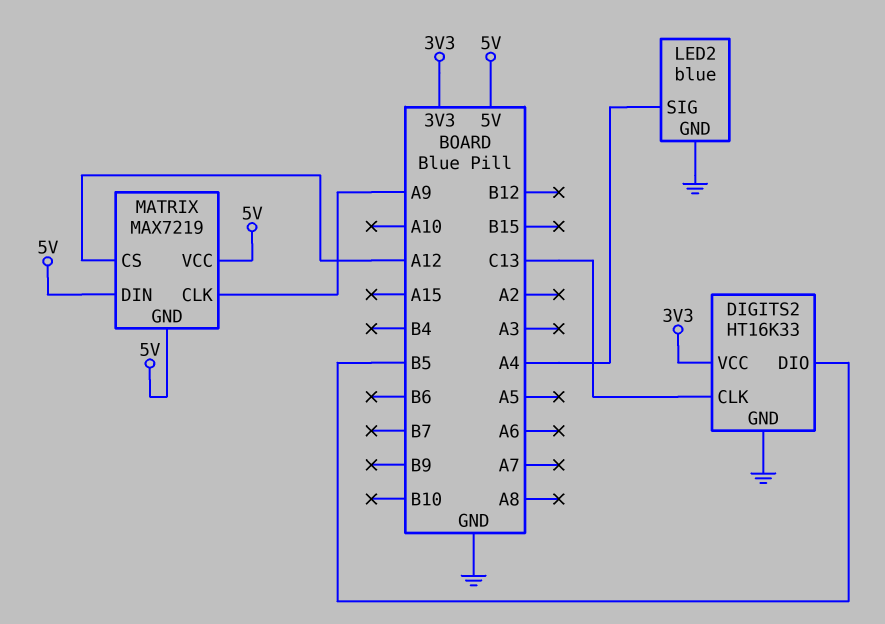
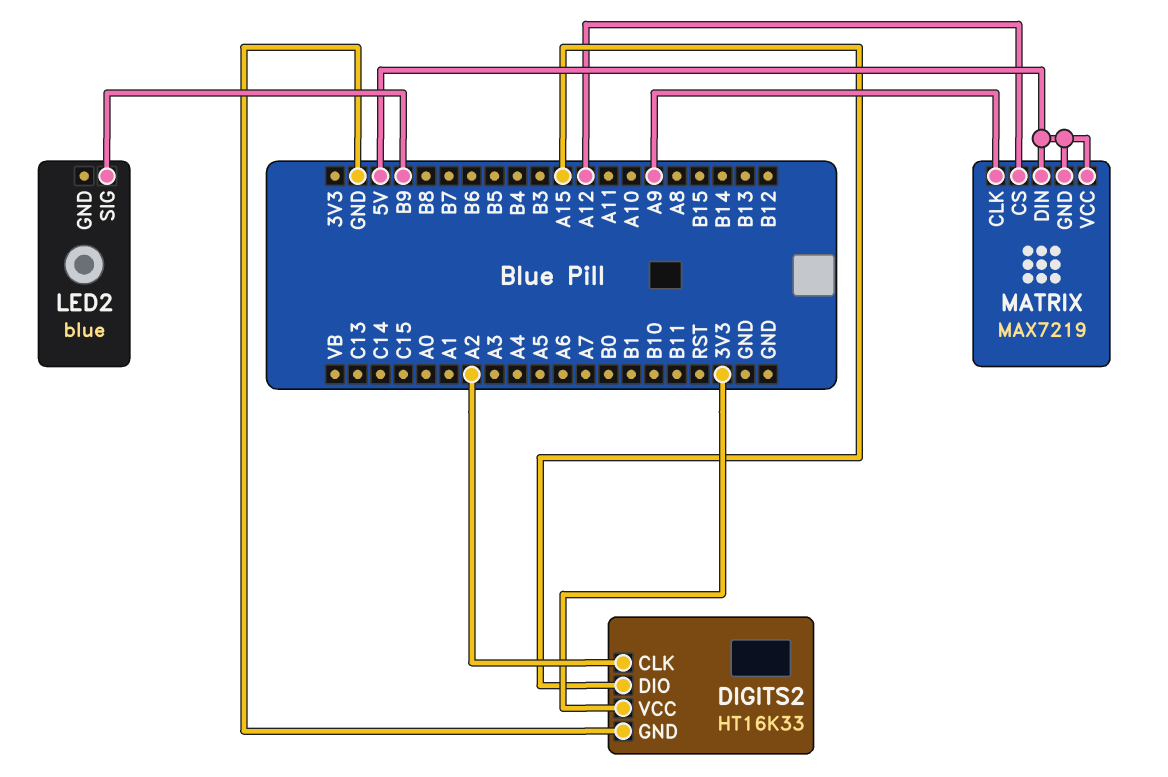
DIGITS2 pin CLK: C13 -> A2
DIGITS2 pin DIO: B5 -> A15
LED2 pin GND: GND -> none
LED2 pin SIG: A4 -> B9

